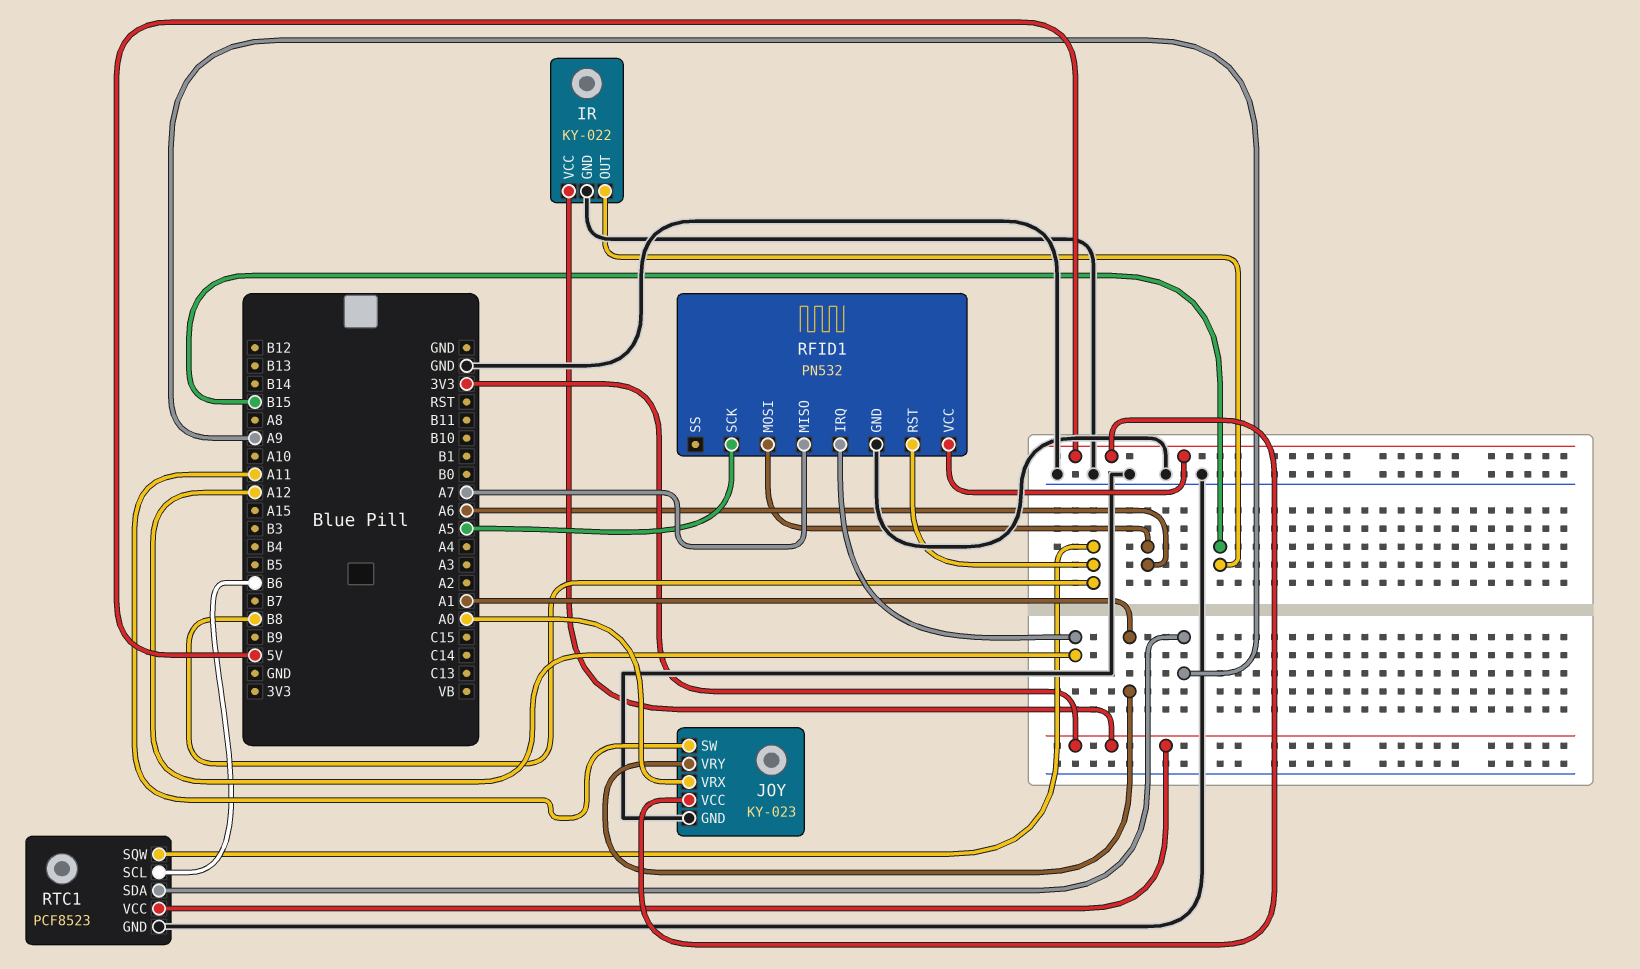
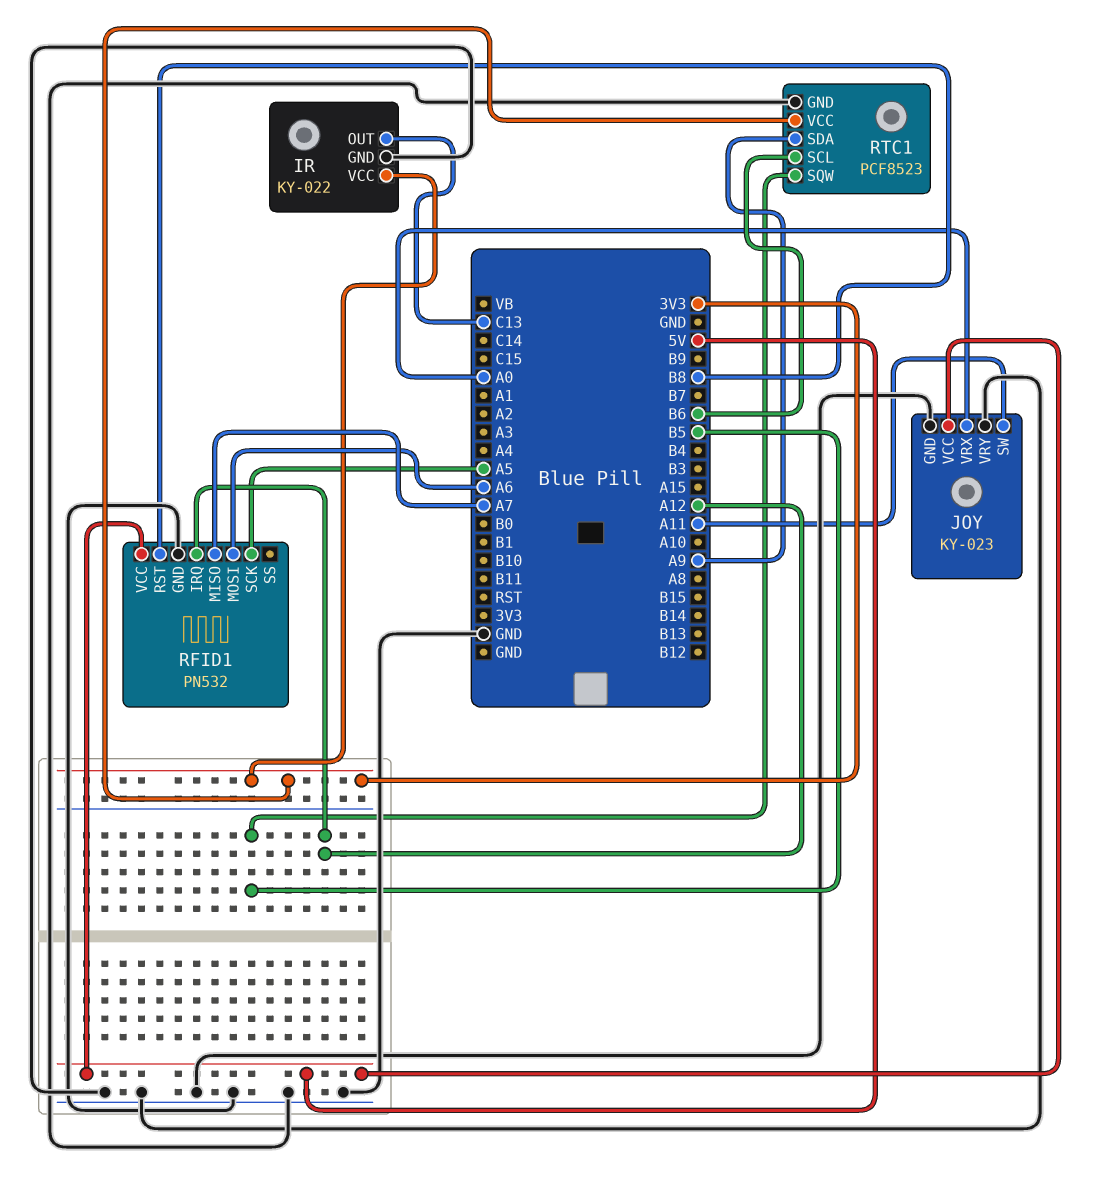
IR pin OUT: B15 -> C13
JOY pin VRY: A1 -> GND
RTC1 pin SQW: B8 -> B5

